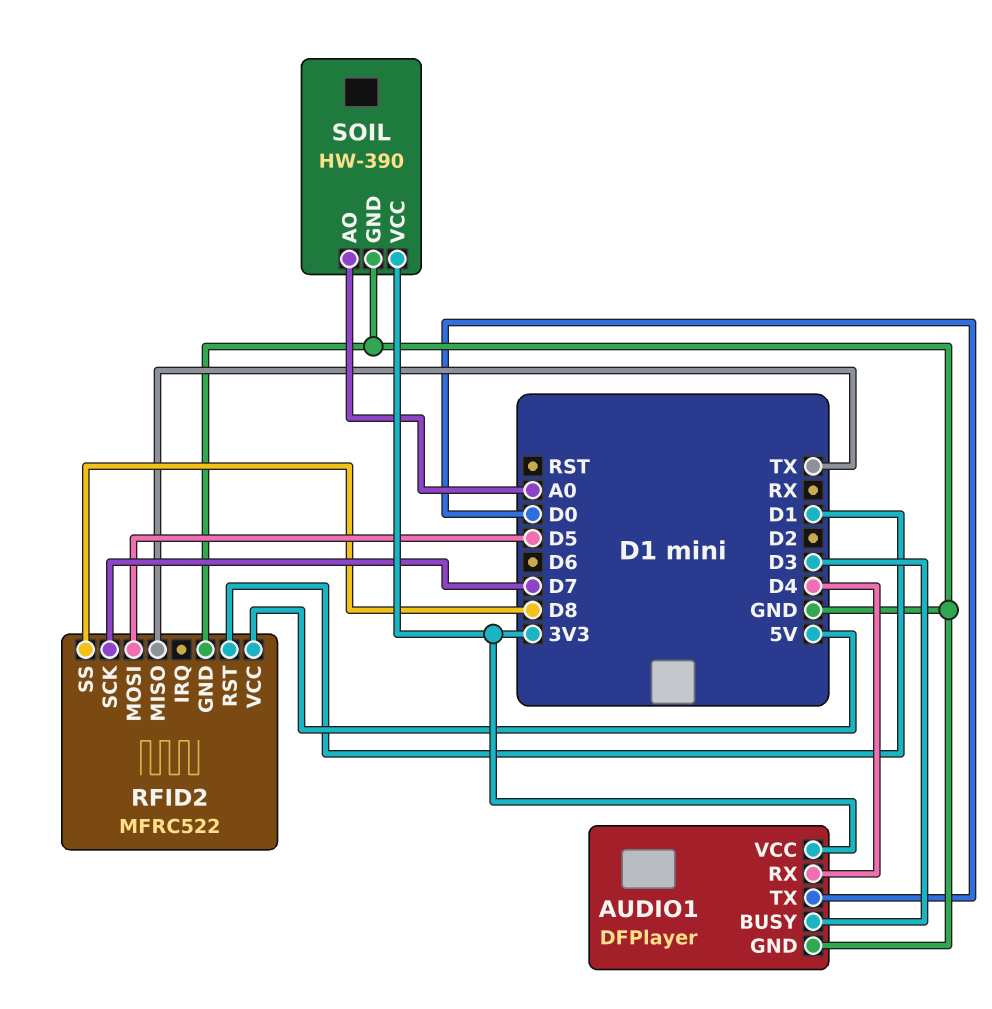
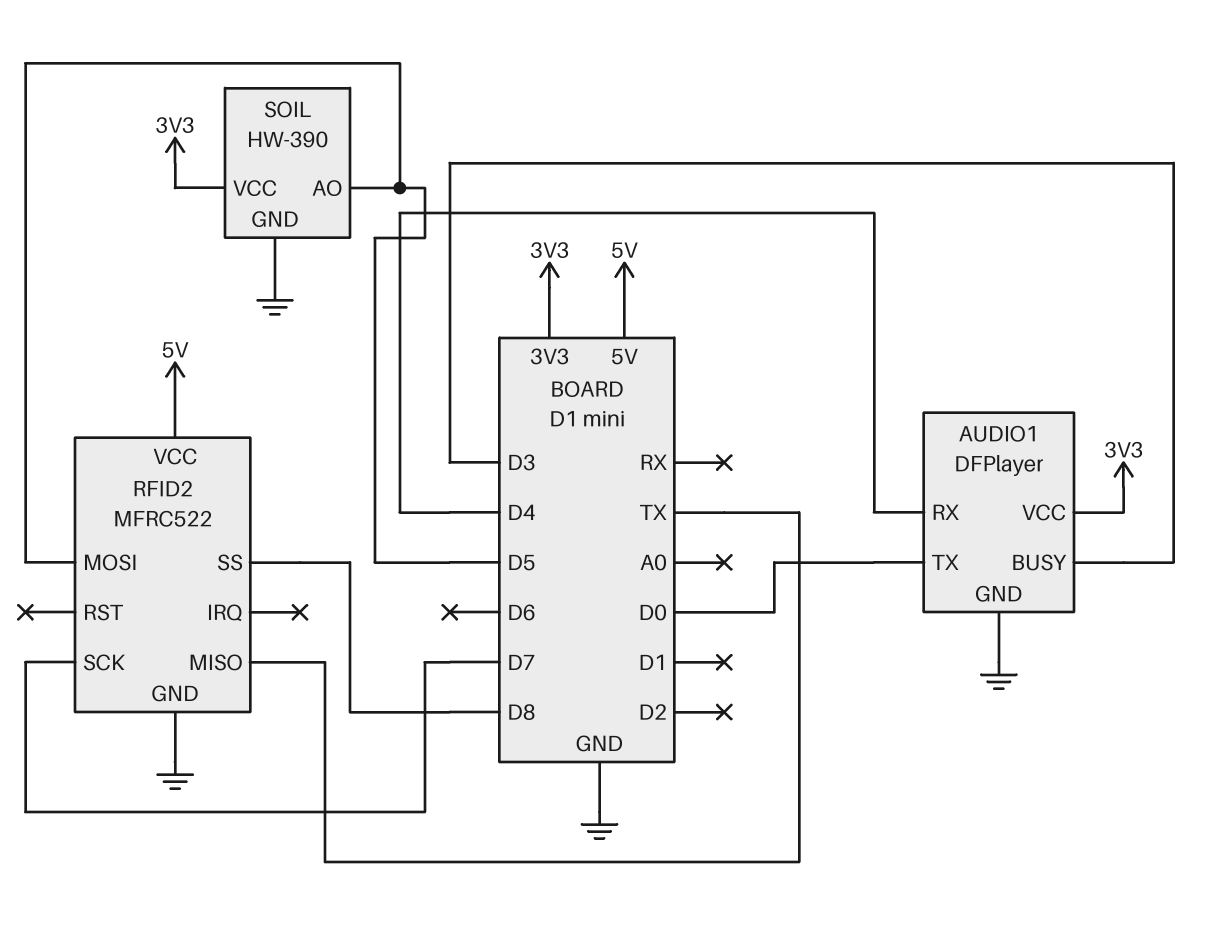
RFID2 pin RST: D1 -> none
SOIL pin AO: A0 -> D5

